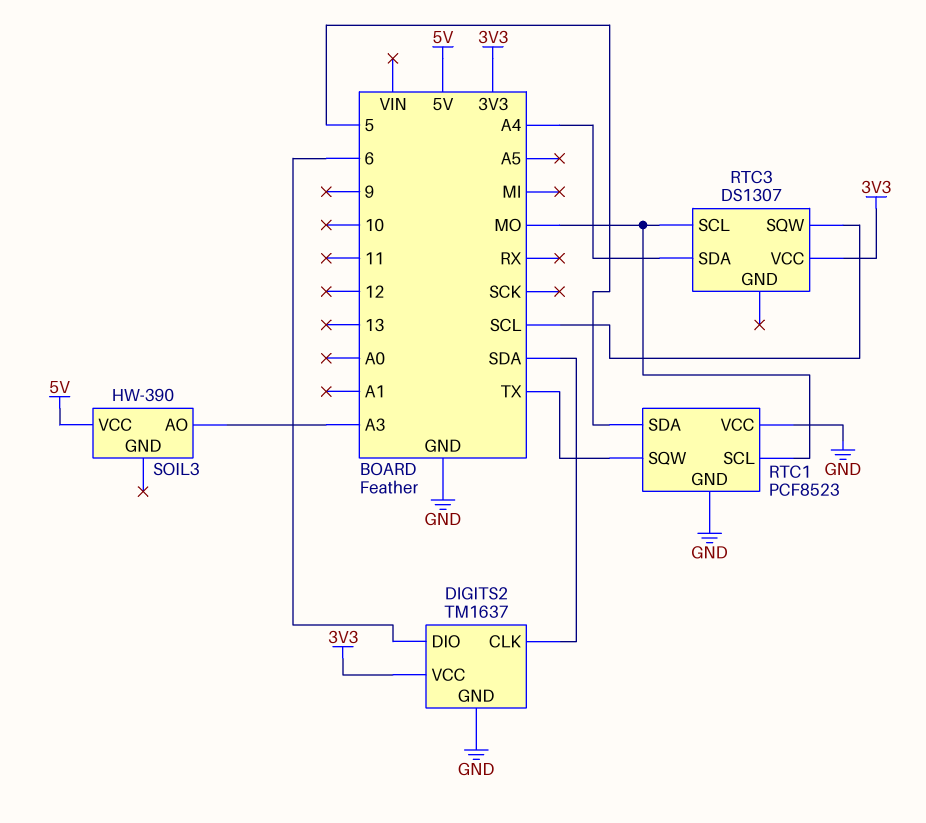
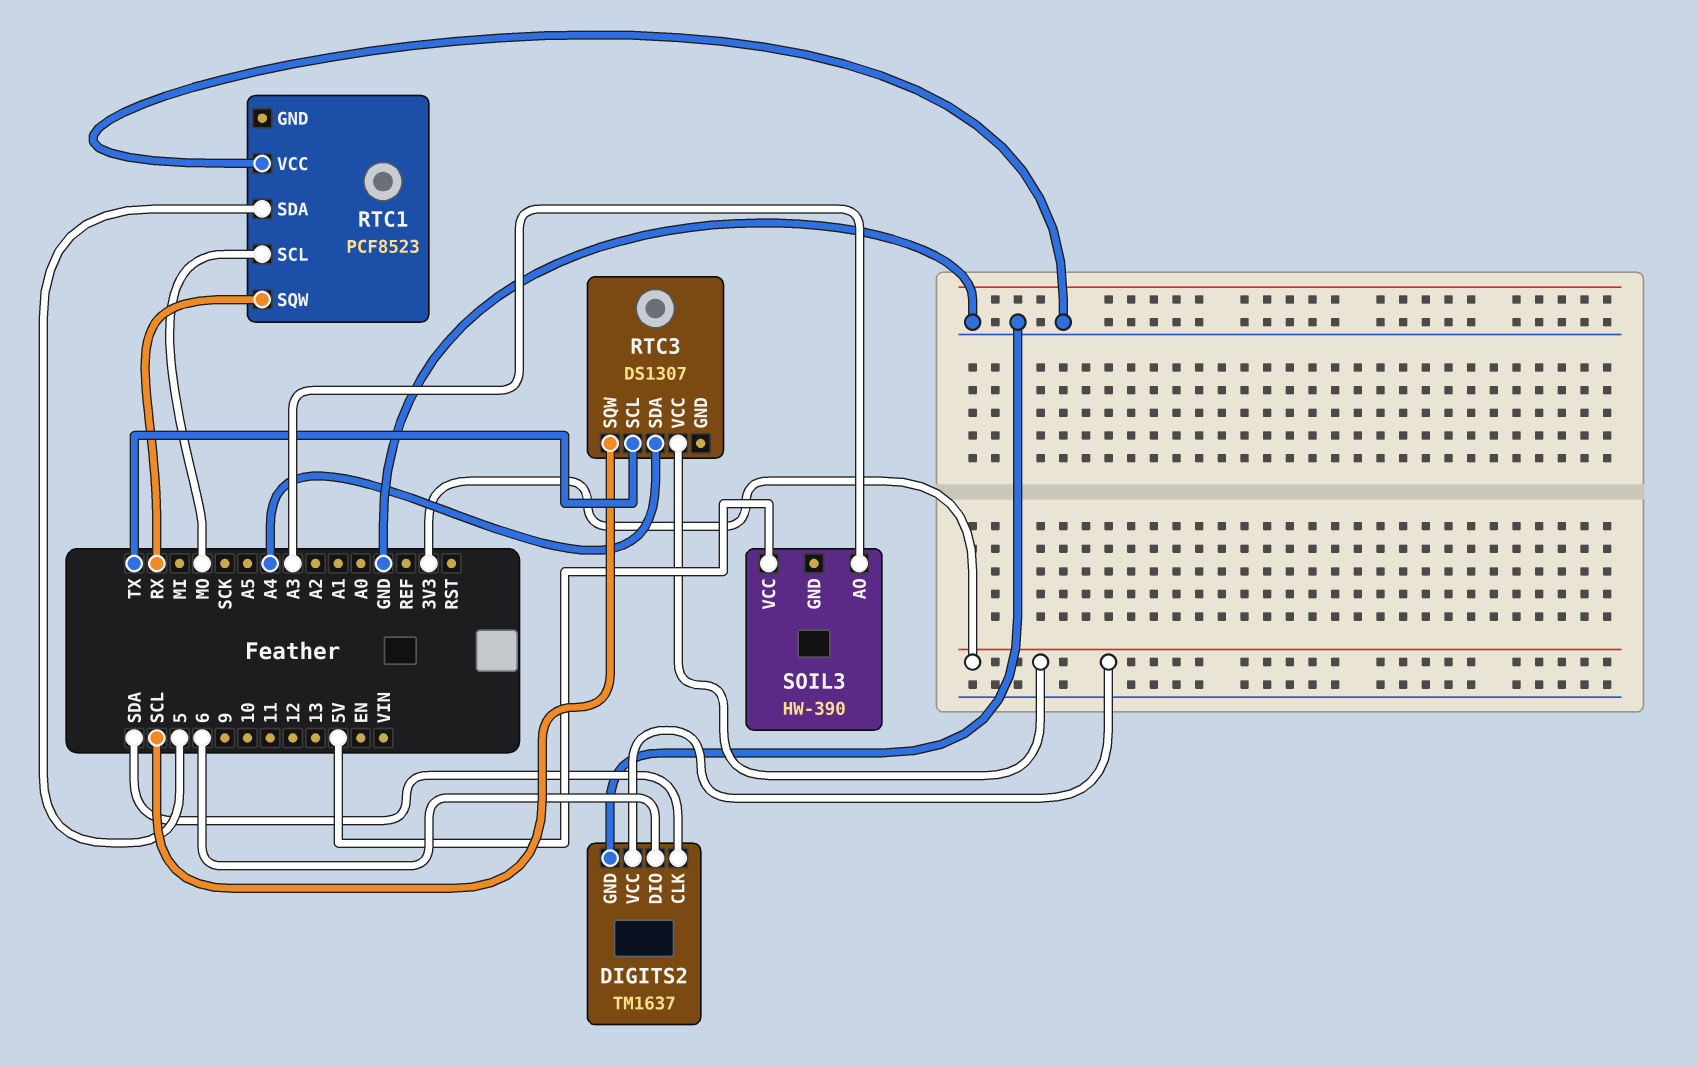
RTC1 pin GND: GND -> none
RTC1 pin SQW: TX -> RX
RTC3 pin SCL: MO -> TX

